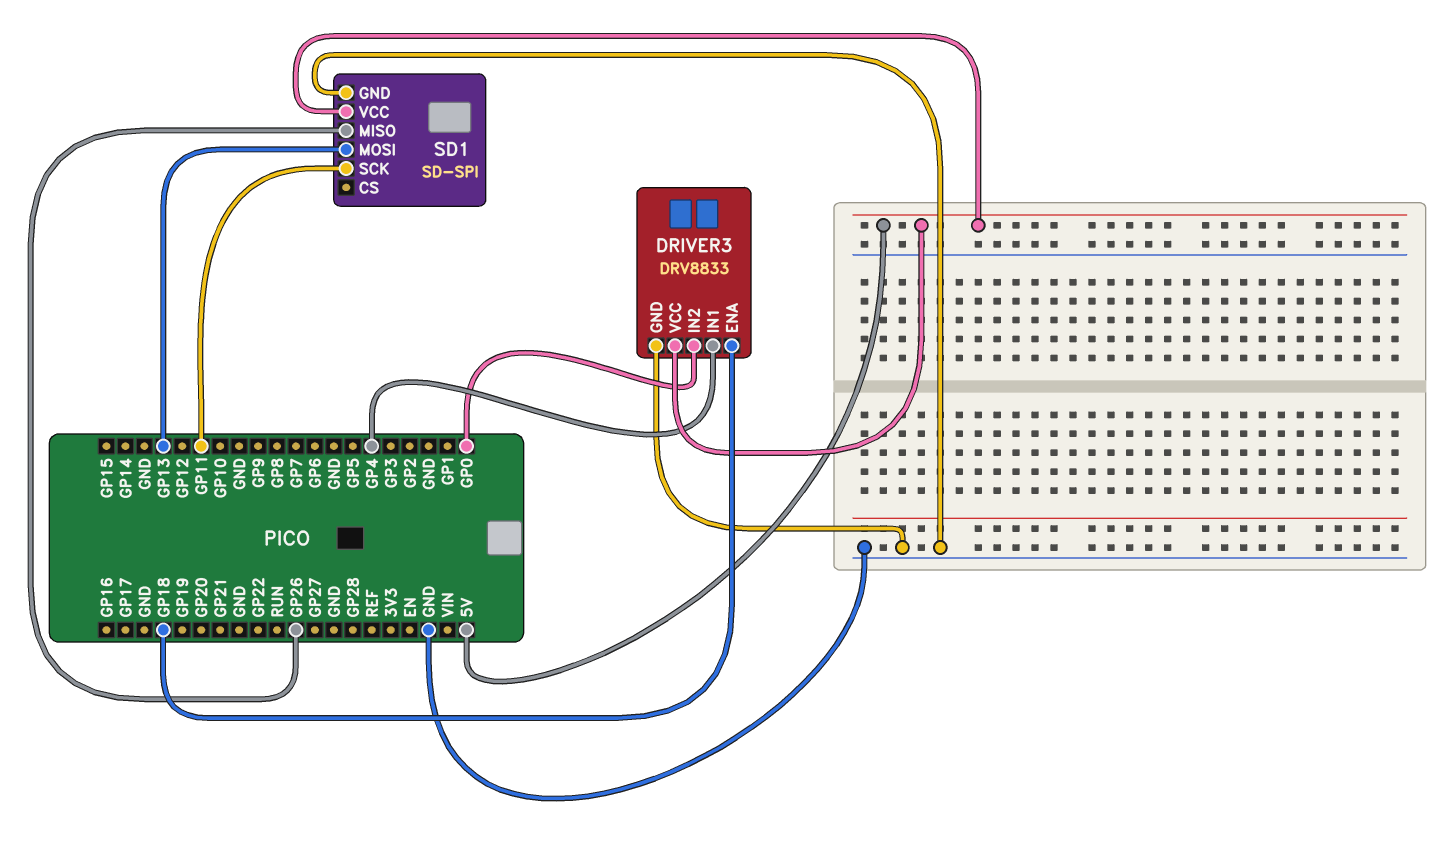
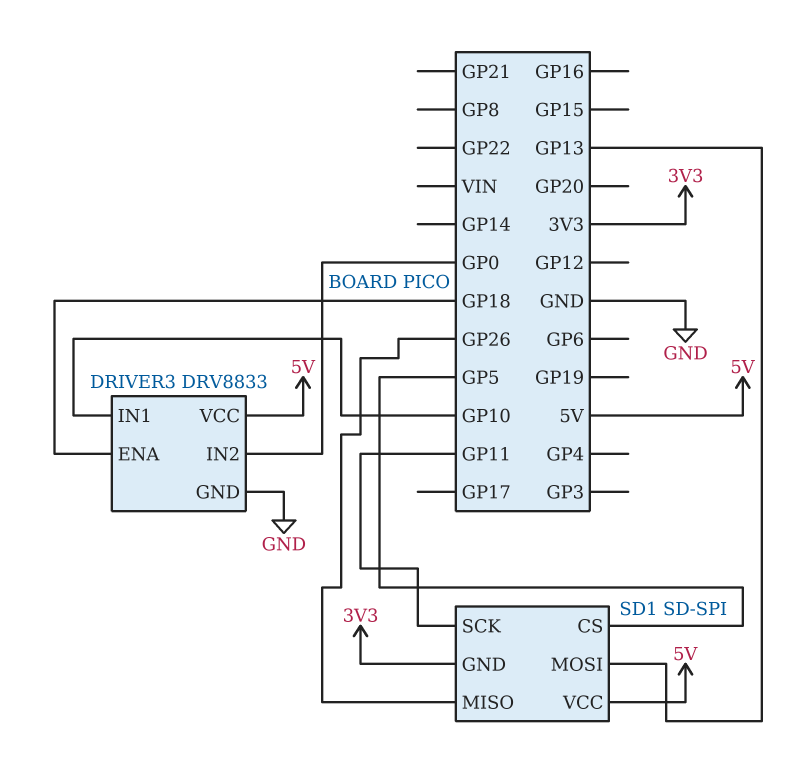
DRIVER3 pin IN1: GP4 -> GP10
SD1 pin CS: none -> GP5
SD1 pin GND: GND -> 3V3

